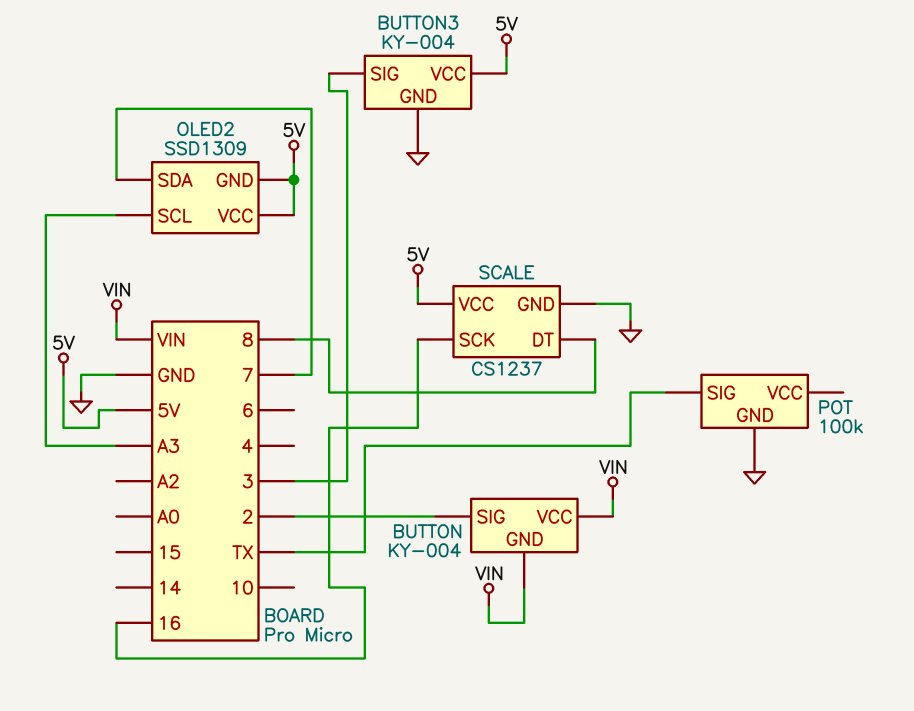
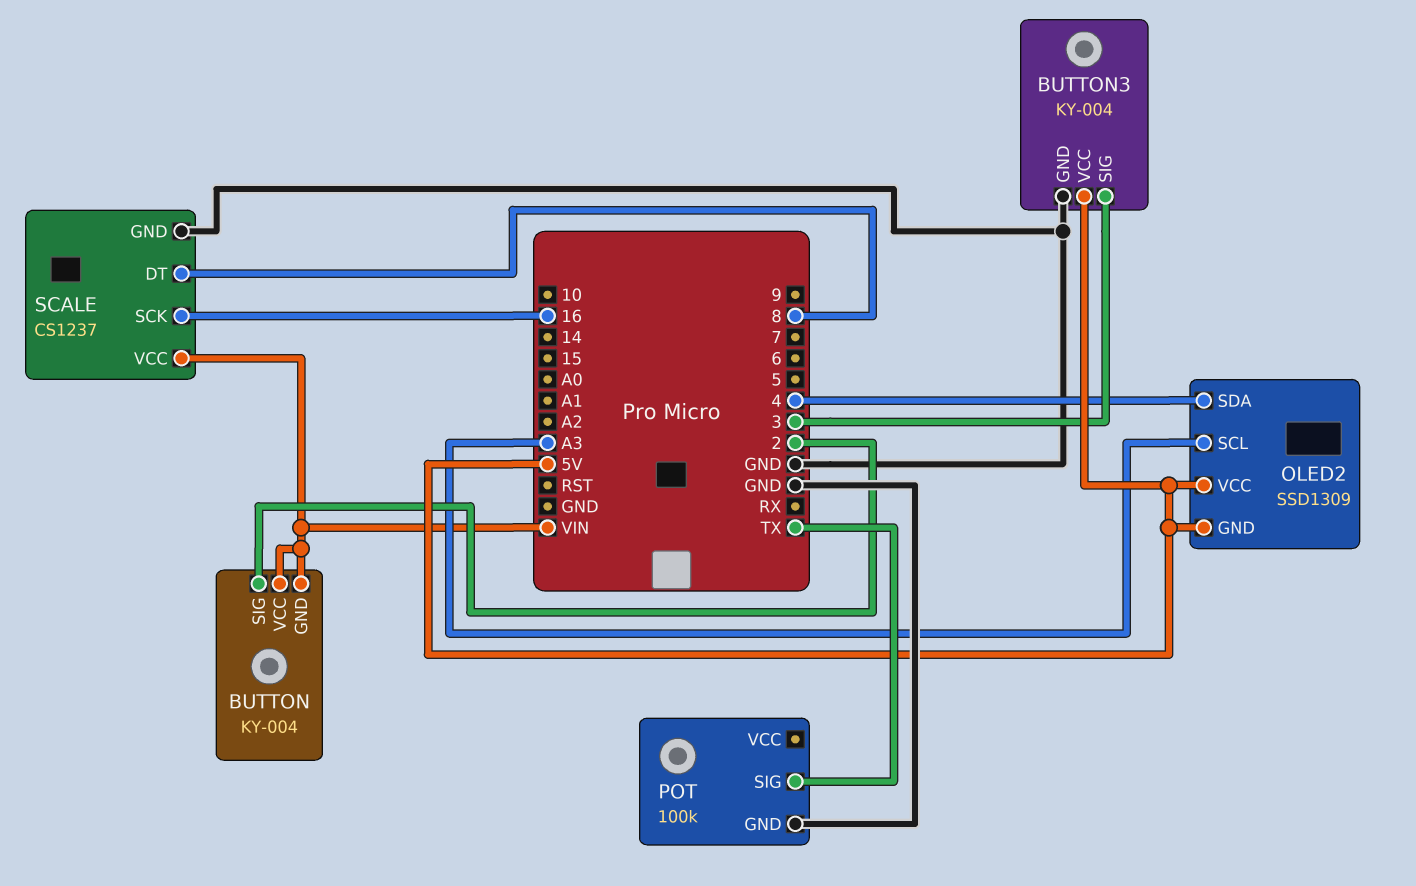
OLED2 pin SDA: 7 -> 4
SCALE pin VCC: 5V -> VIN

